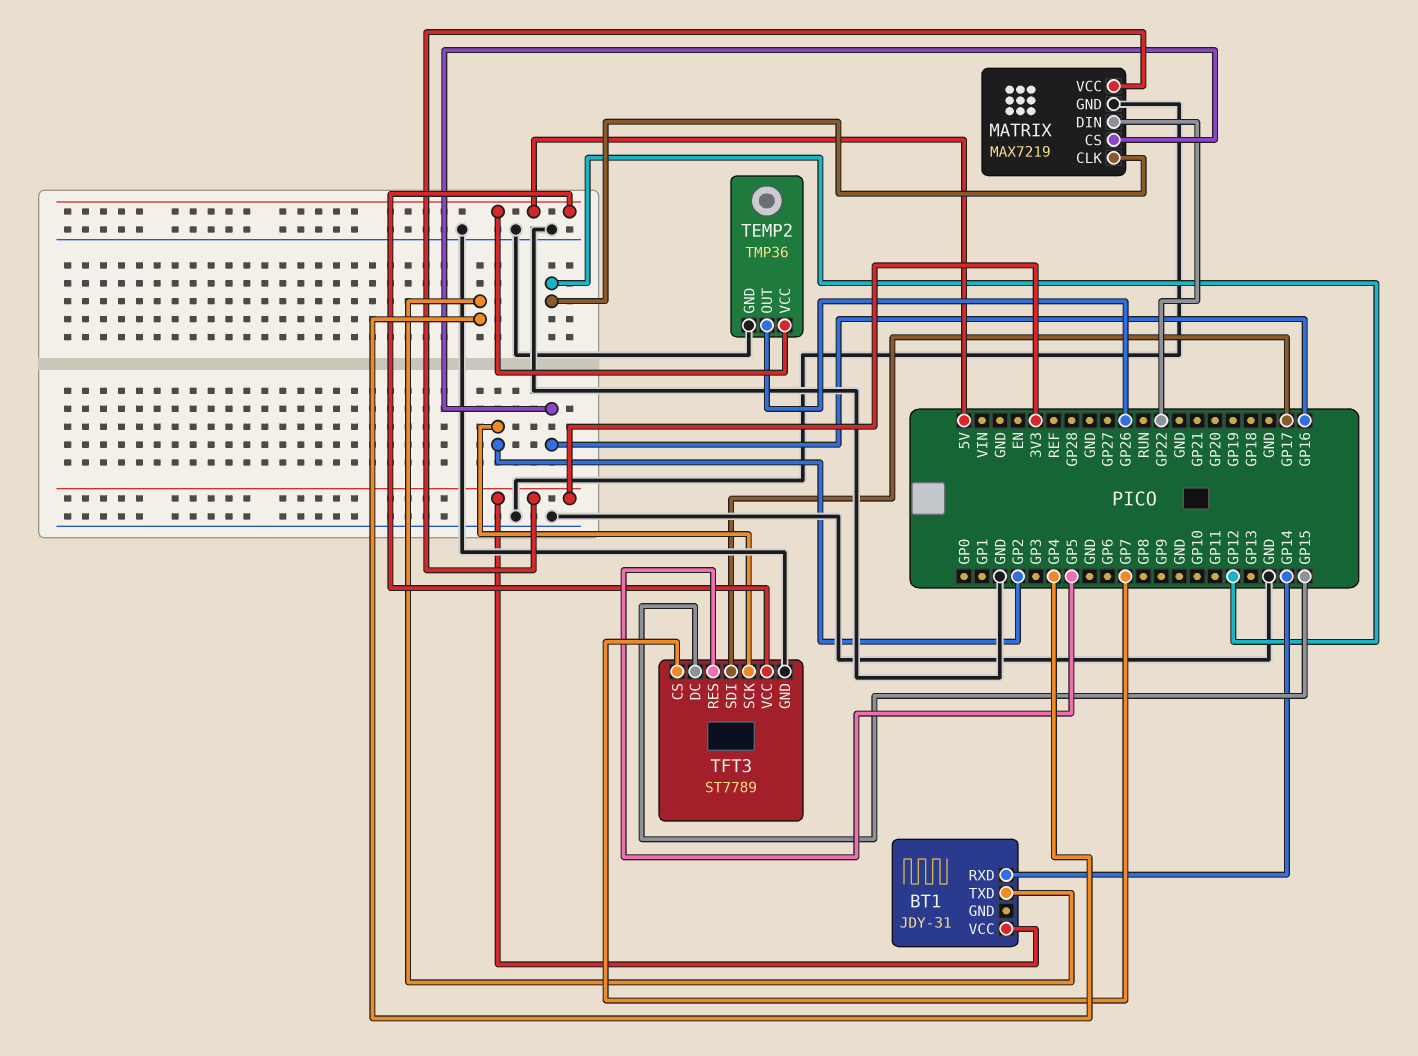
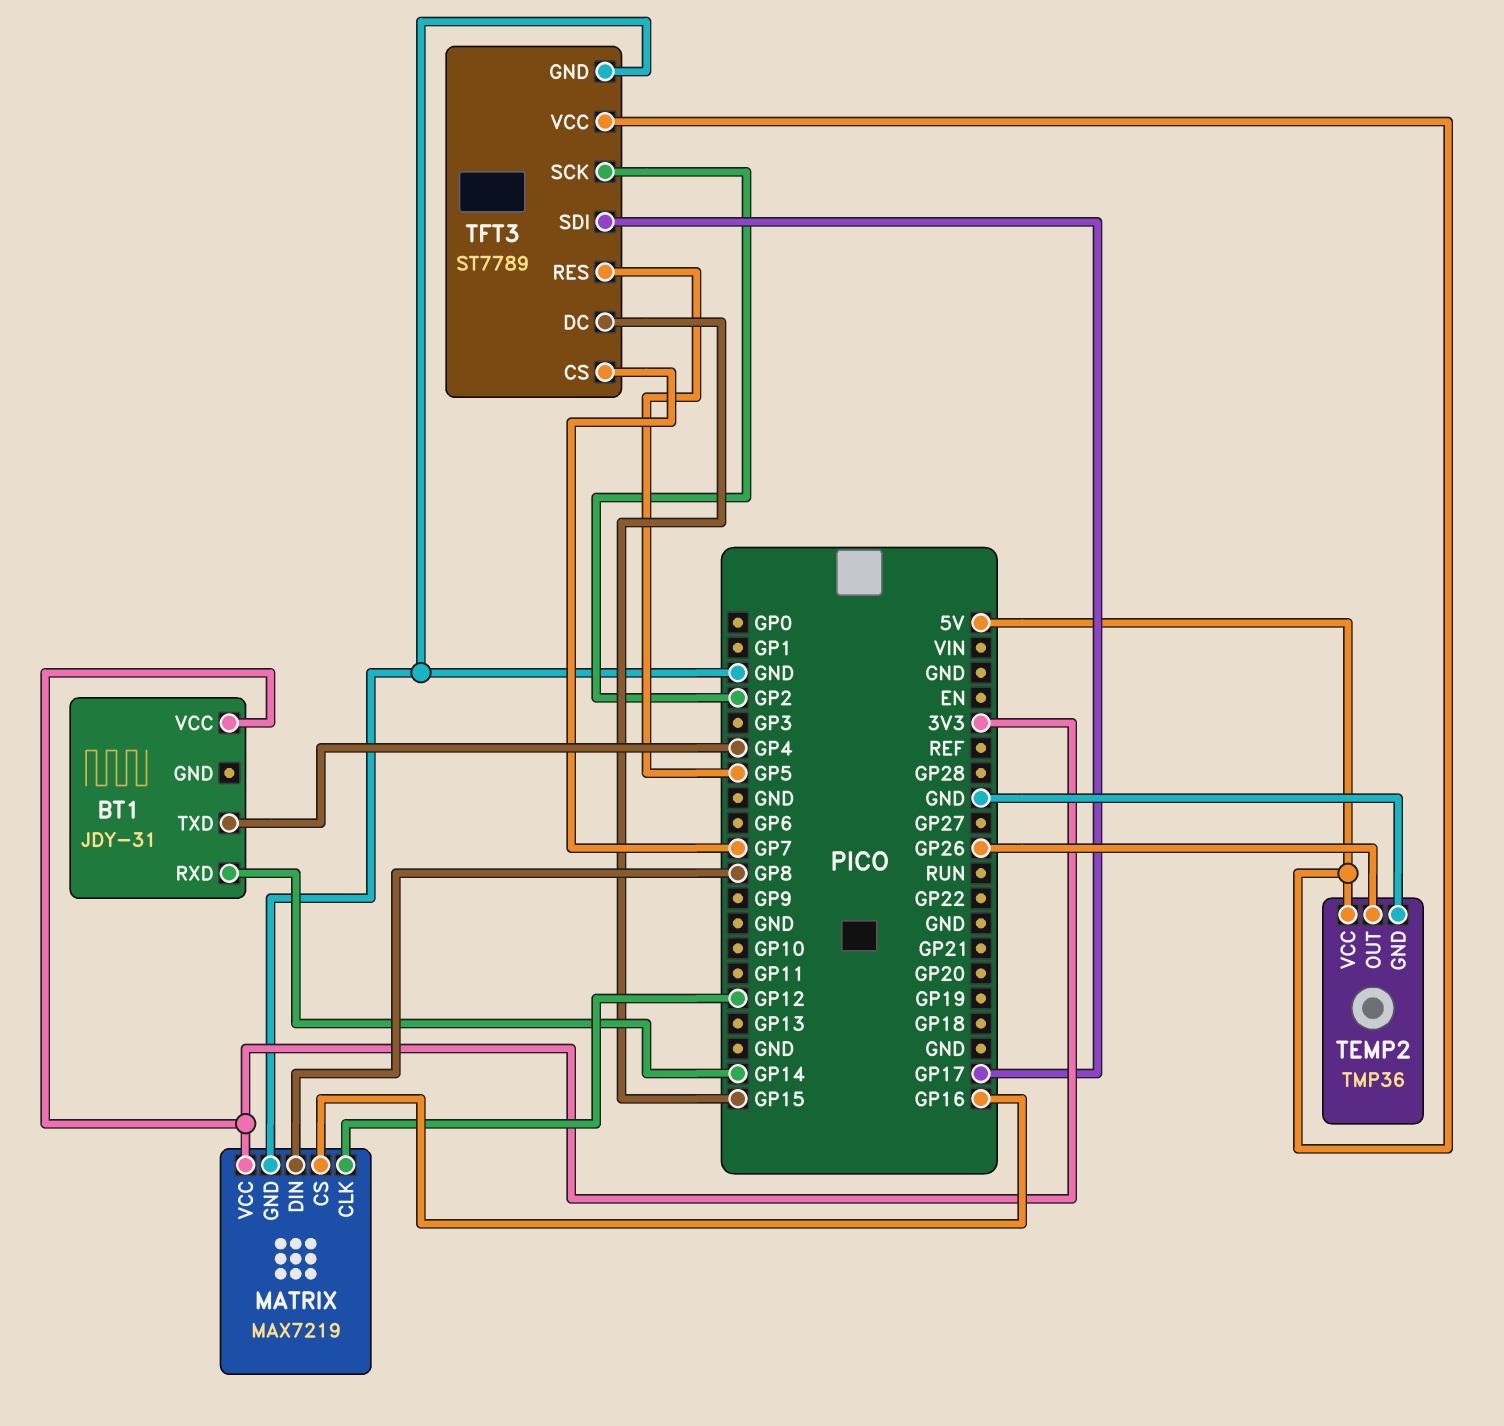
MATRIX pin DIN: GP22 -> GP8

